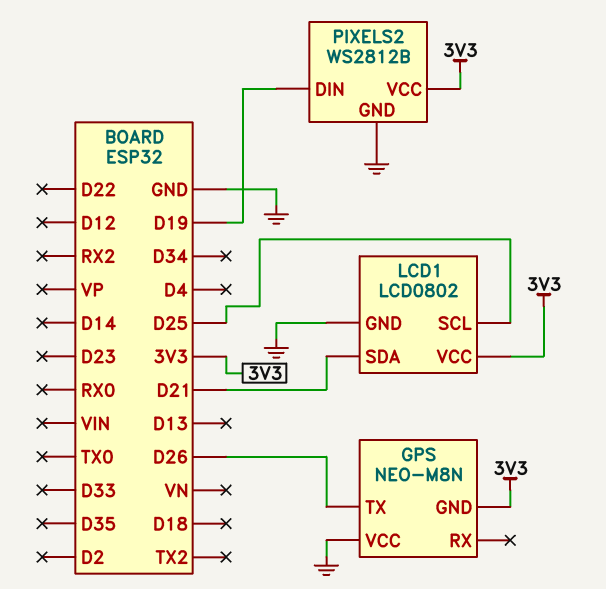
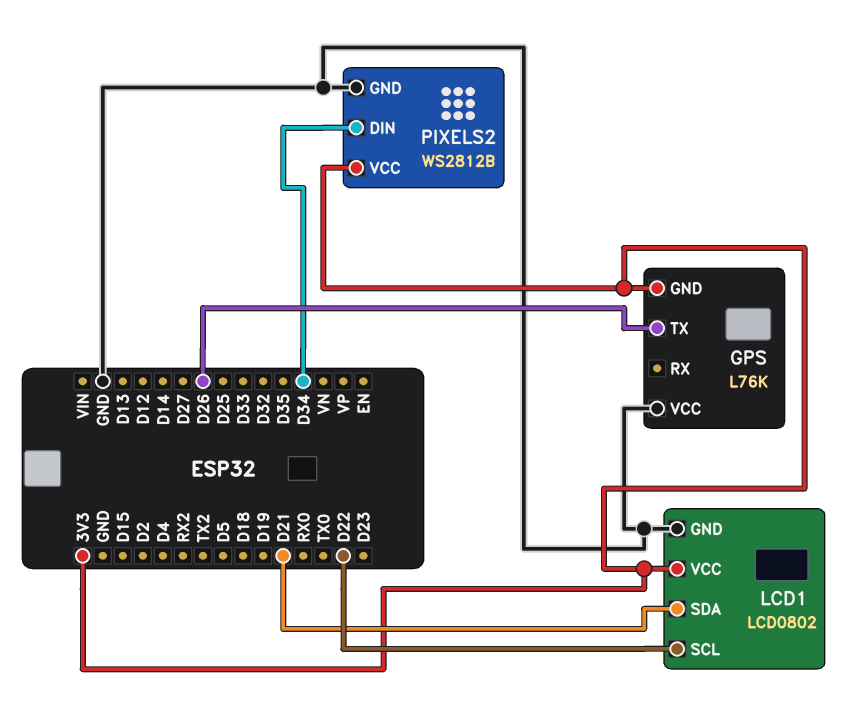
GPS: NEO-M8N -> L76K
LCD1 pin SCL: D25 -> D22
PIXELS2 pin DIN: D19 -> D34

